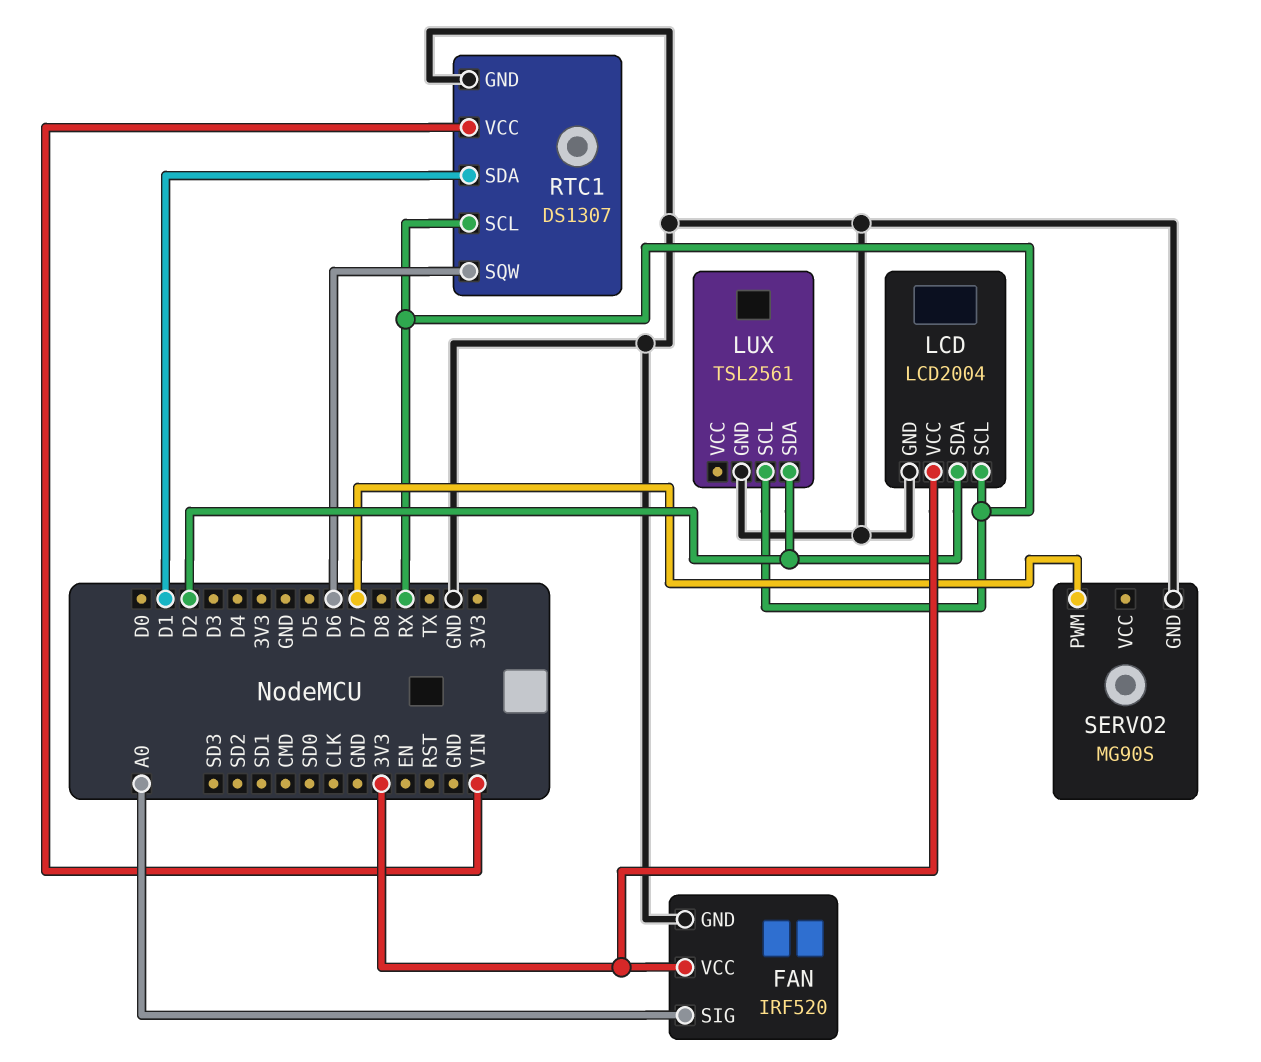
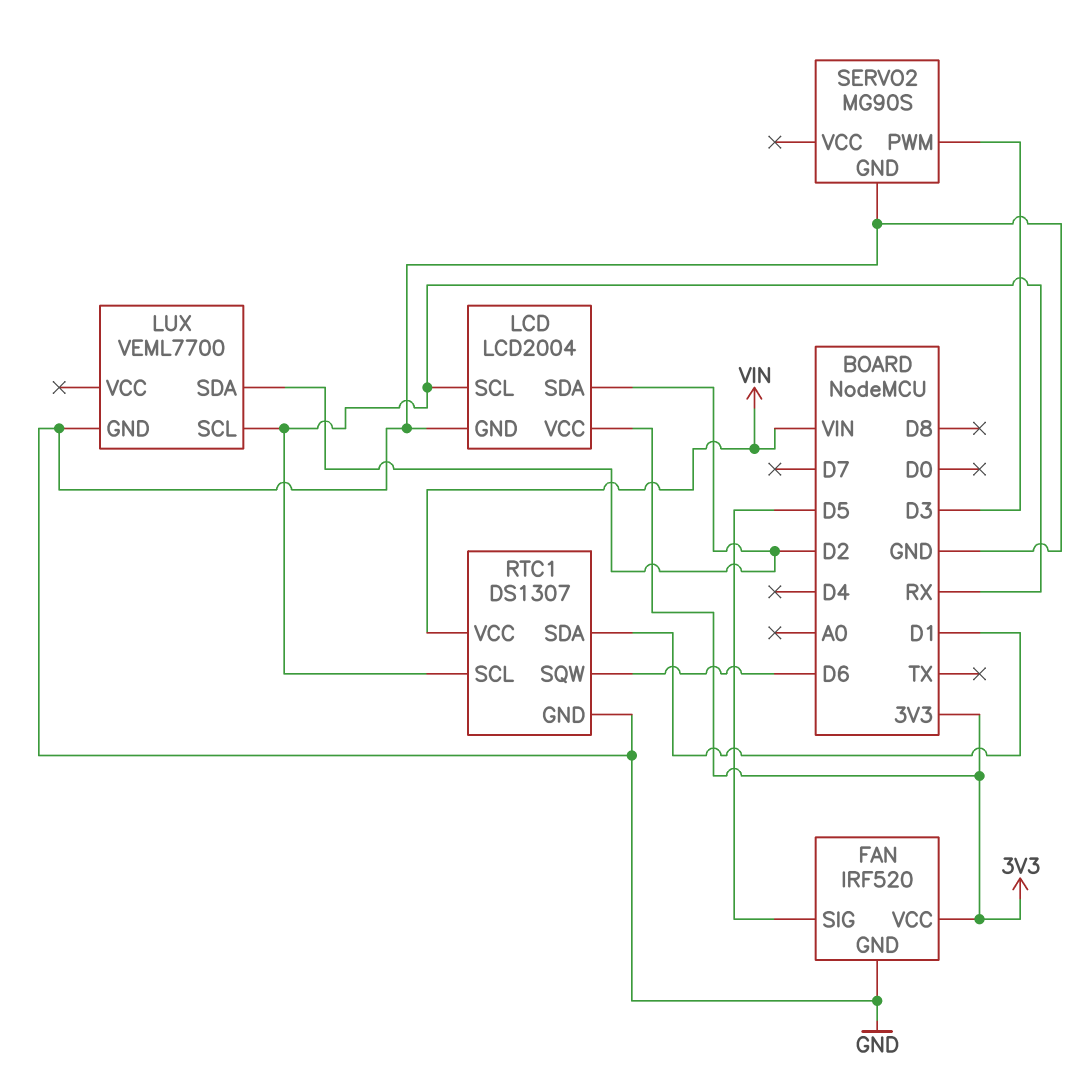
FAN pin SIG: A0 -> D5
LUX: TSL2561 -> VEML7700
SERVO2 pin PWM: D7 -> D3

